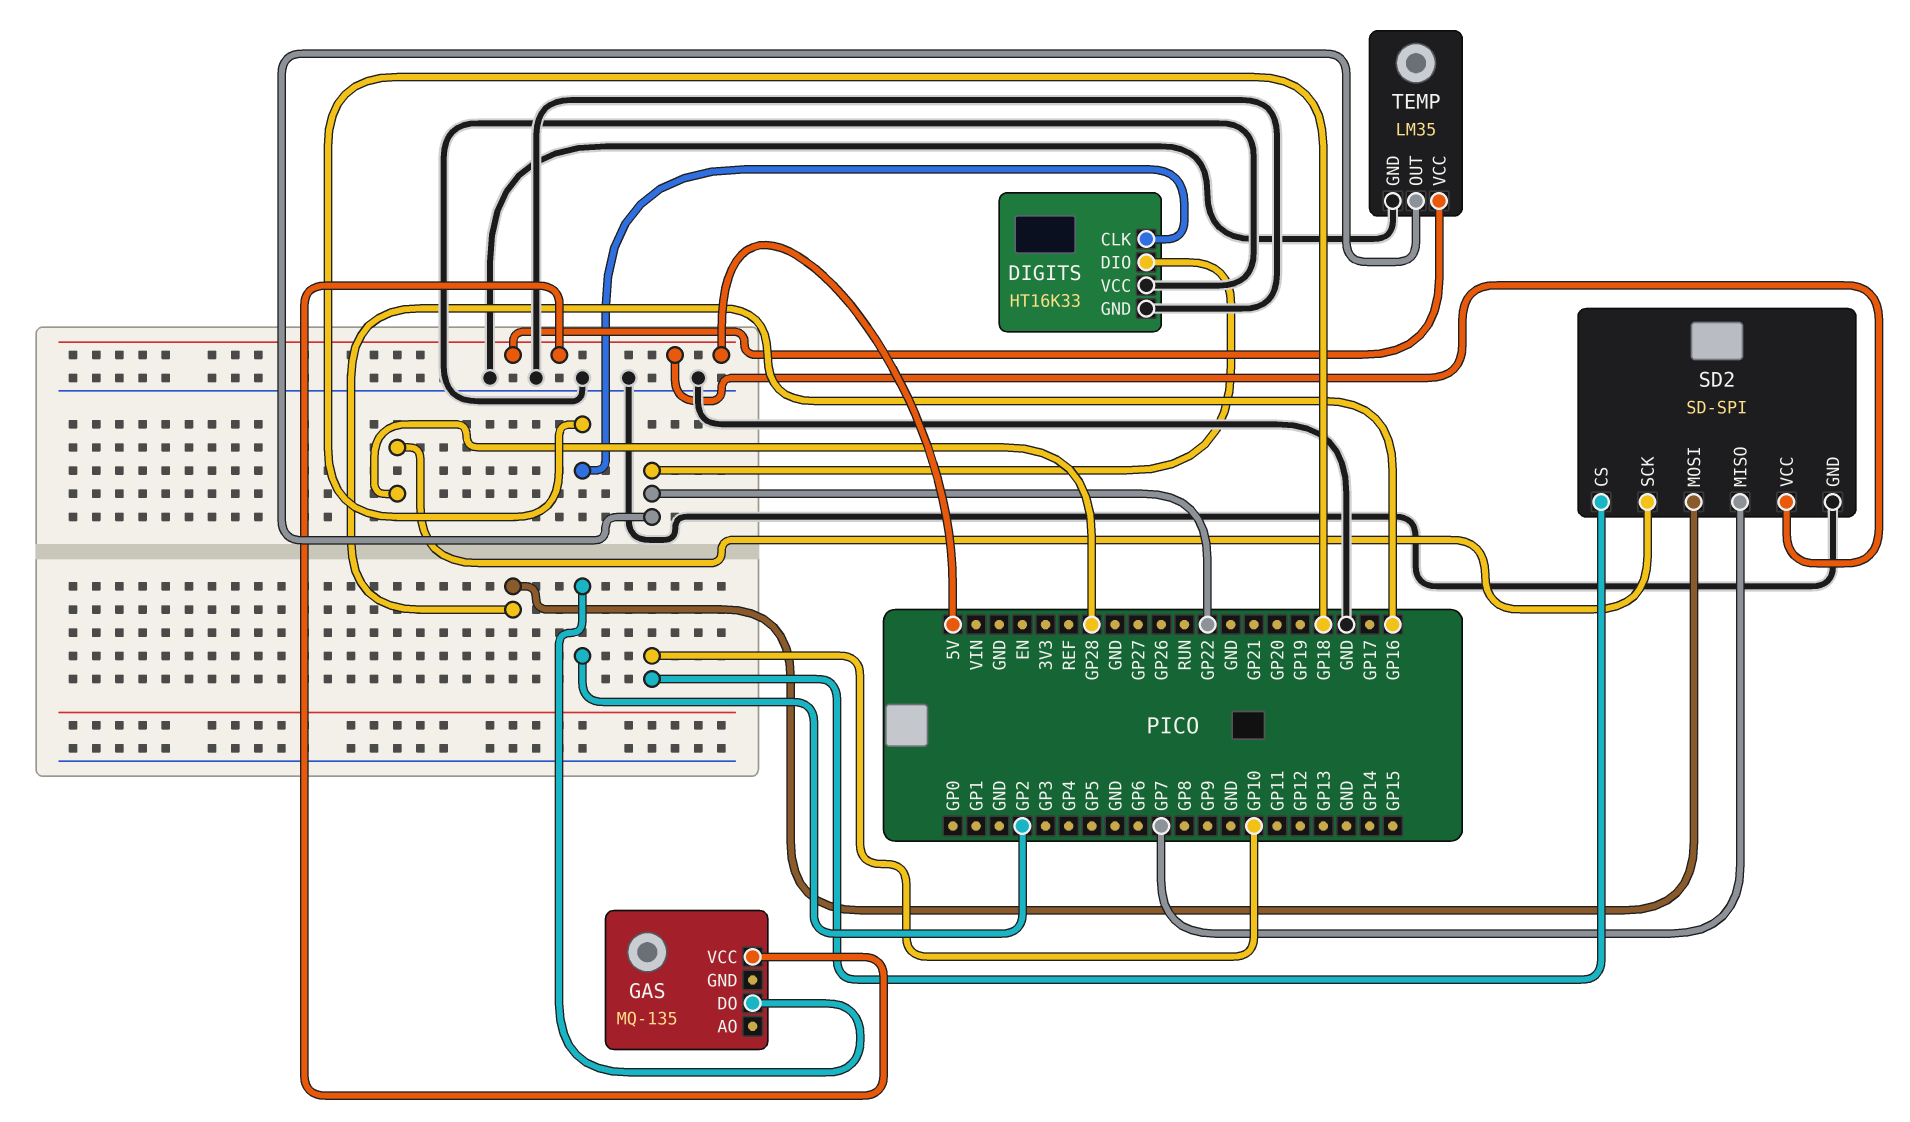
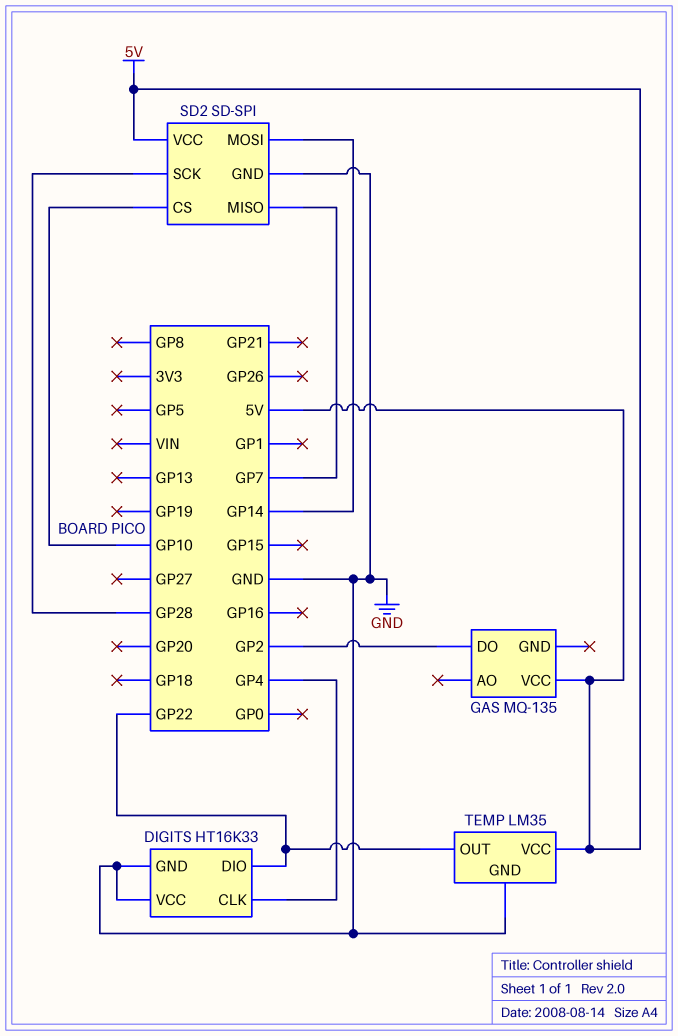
DIGITS pin CLK: GP18 -> GP4
SD2 pin MOSI: GP16 -> GP14

